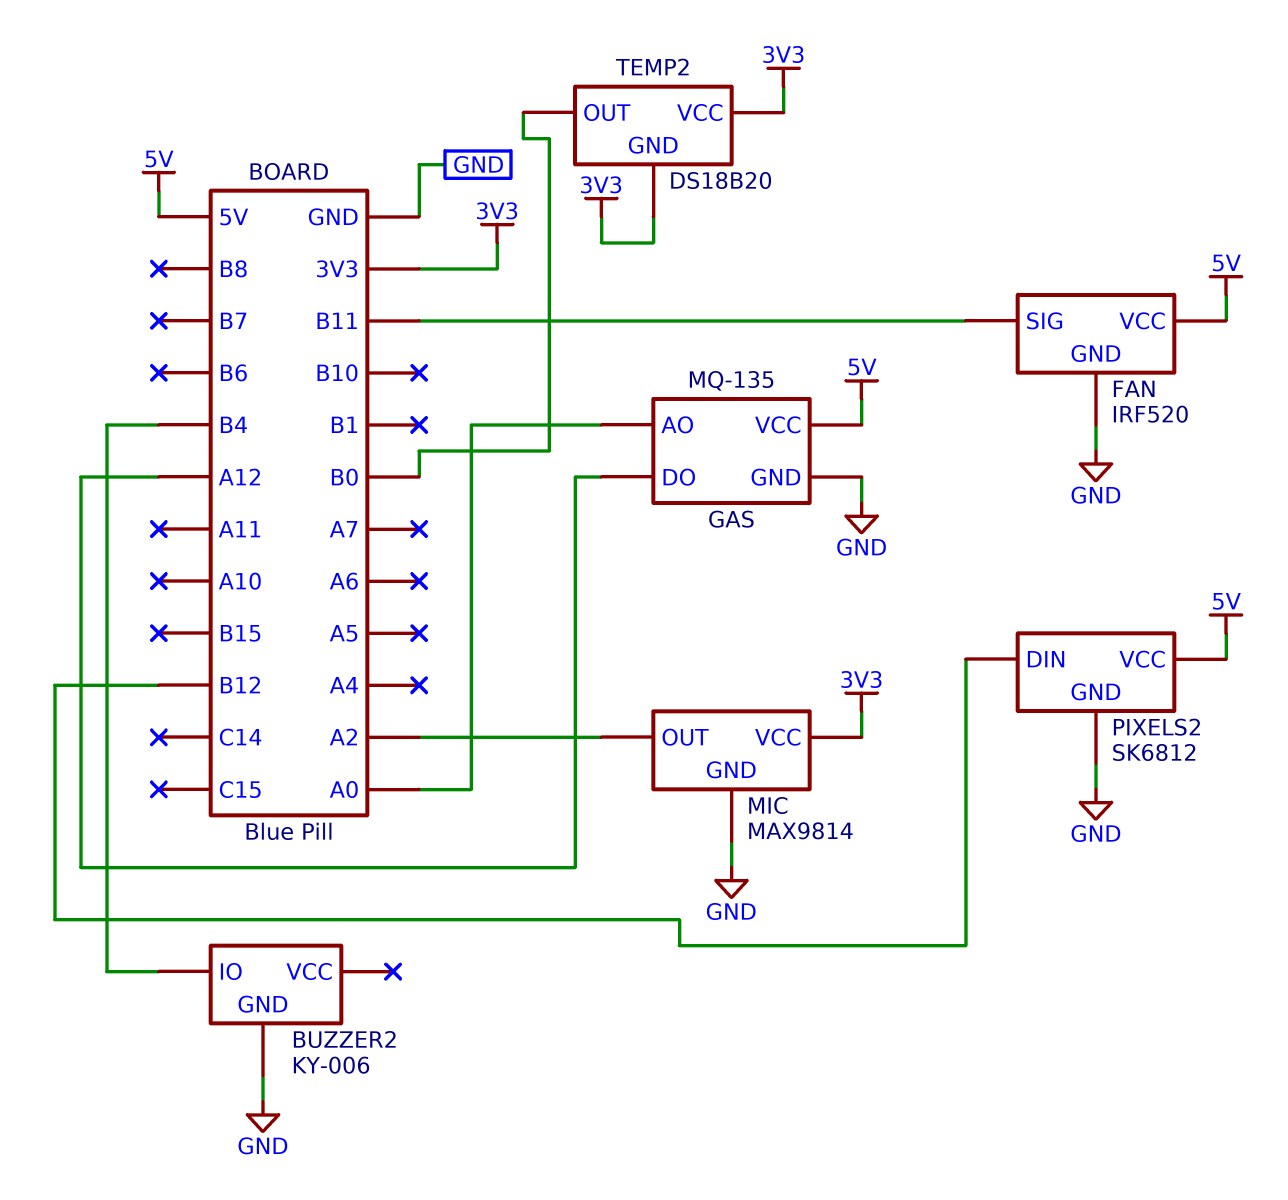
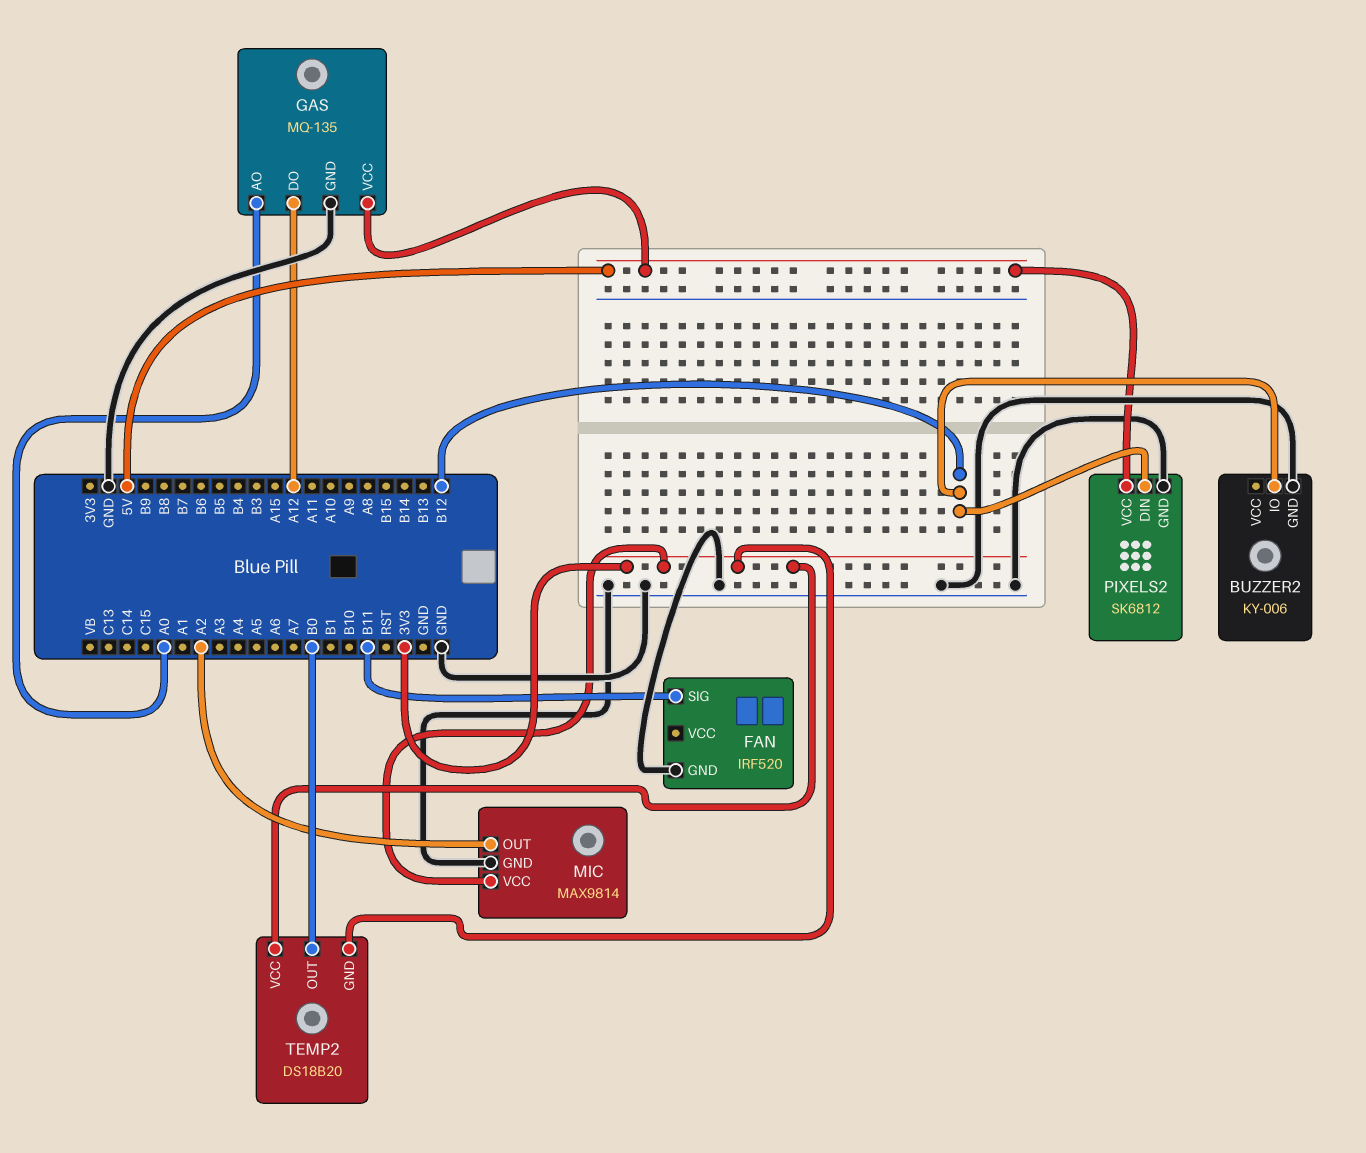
BUZZER2 pin IO: B4 -> B12
FAN pin VCC: 5V -> none

